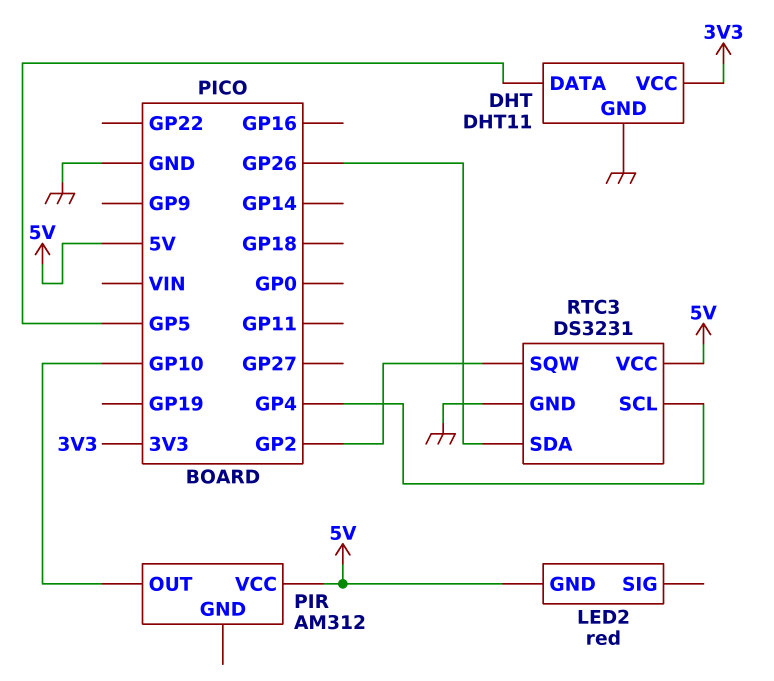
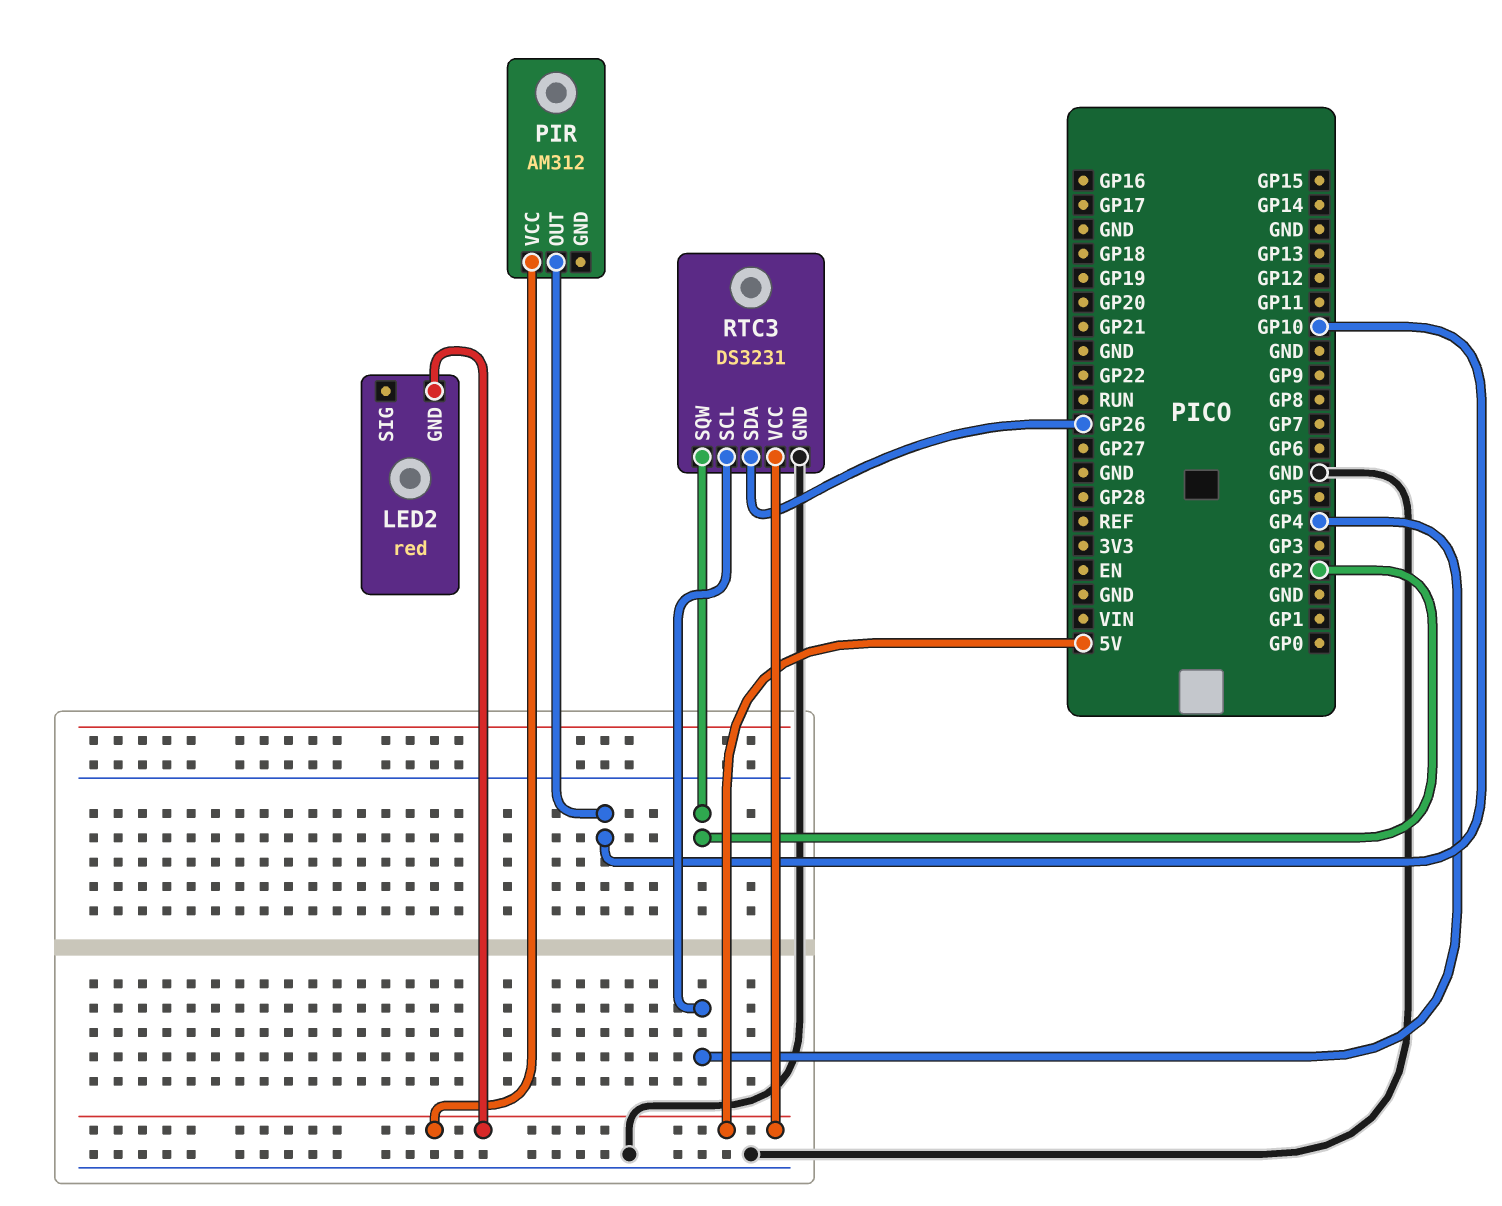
DHT: DHT11 -> none
DHT pin DATA: GP5 -> none
DHT pin GND: GND -> none
DHT pin VCC: 3V3 -> none

